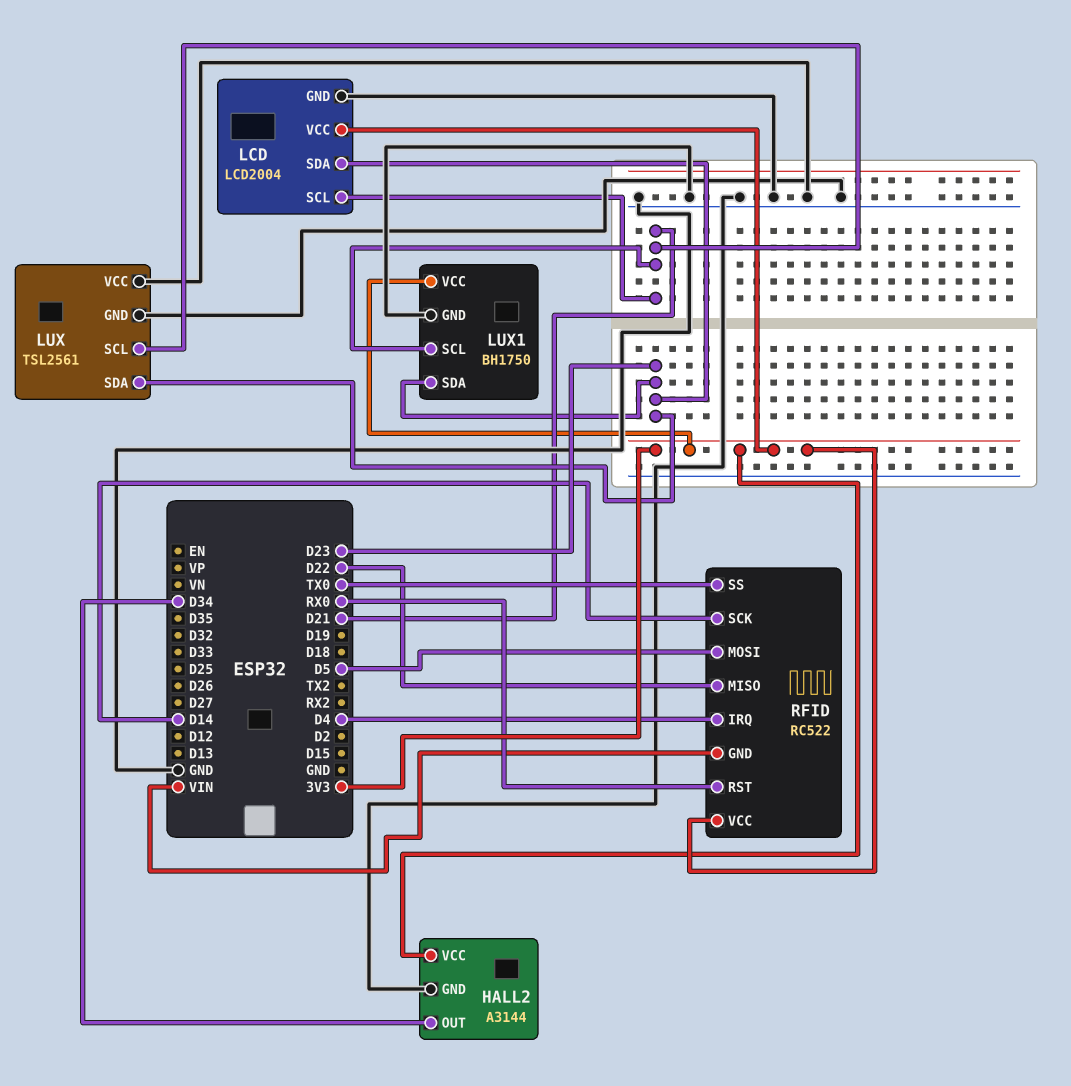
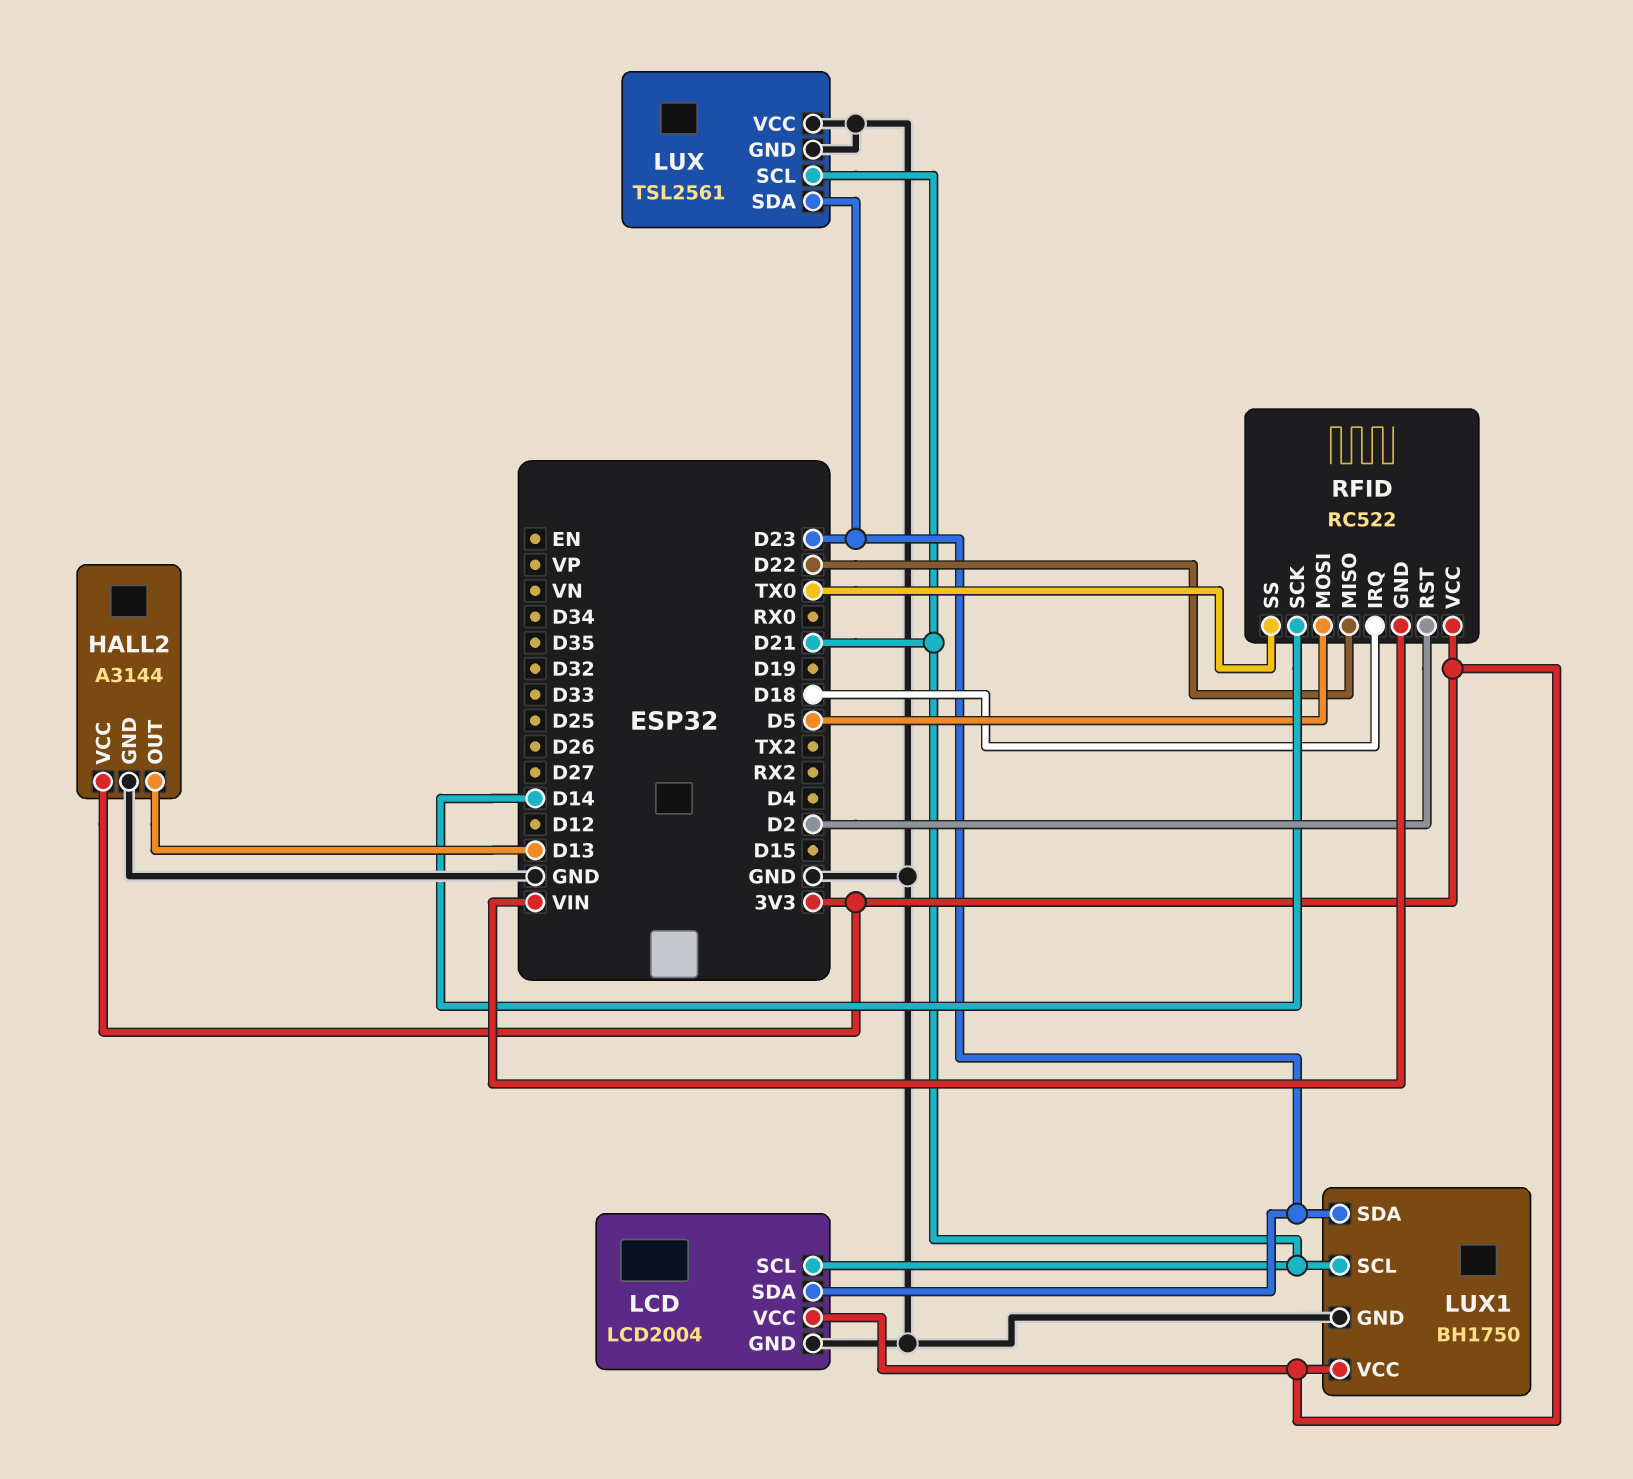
HALL2 pin OUT: D34 -> D13
RFID pin IRQ: D4 -> D18
RFID pin RST: RX0 -> D2

